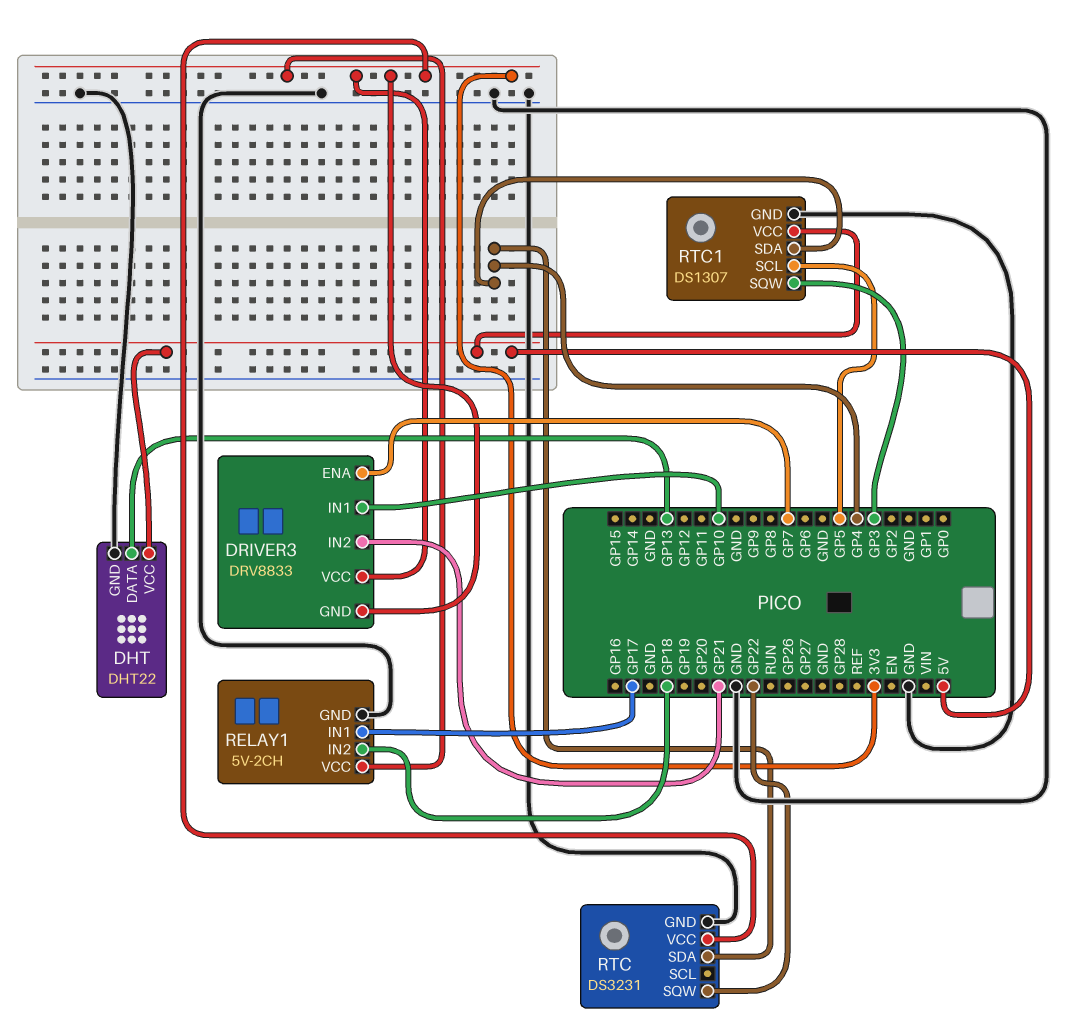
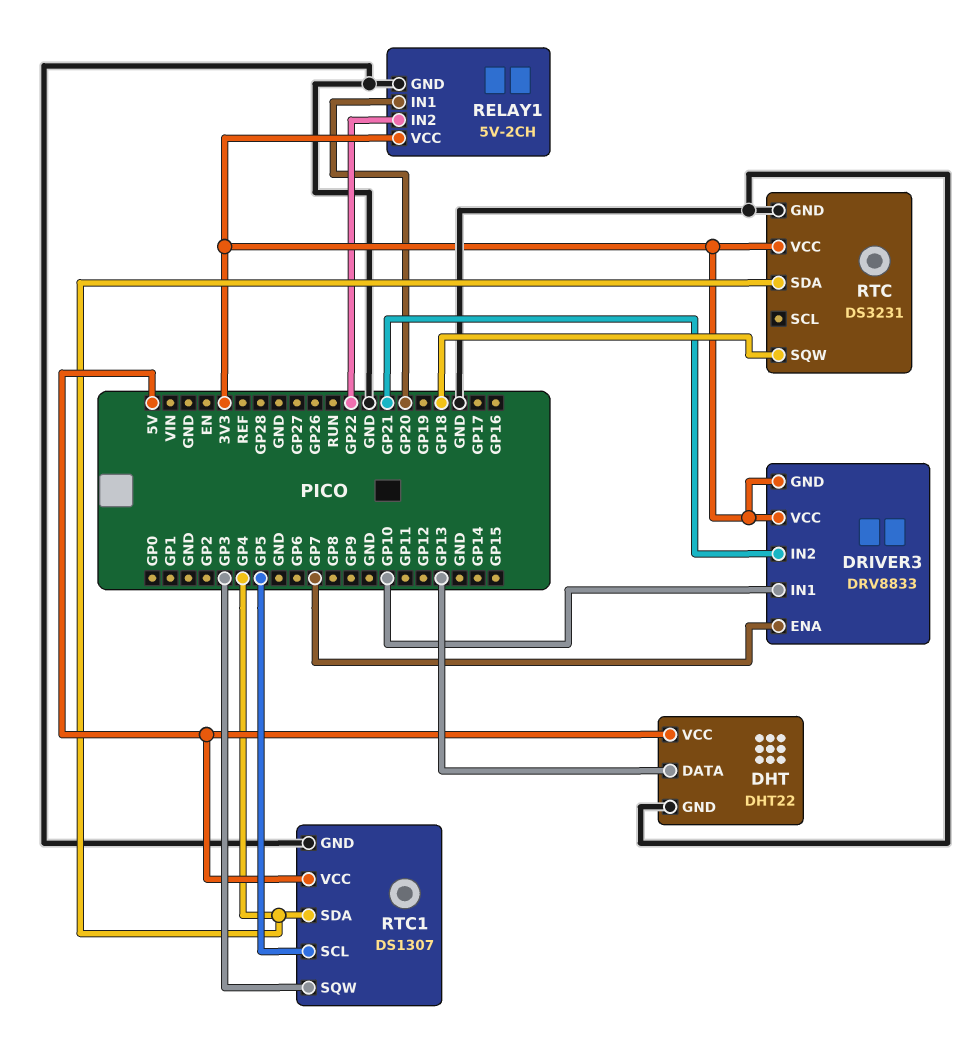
RELAY1 pin IN1: GP17 -> GP20
RELAY1 pin IN2: GP18 -> GP22
RTC pin SQW: GP22 -> GP18

